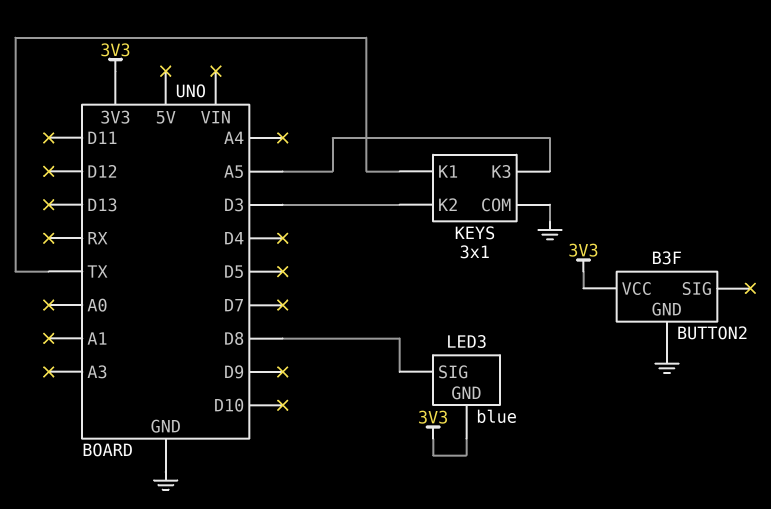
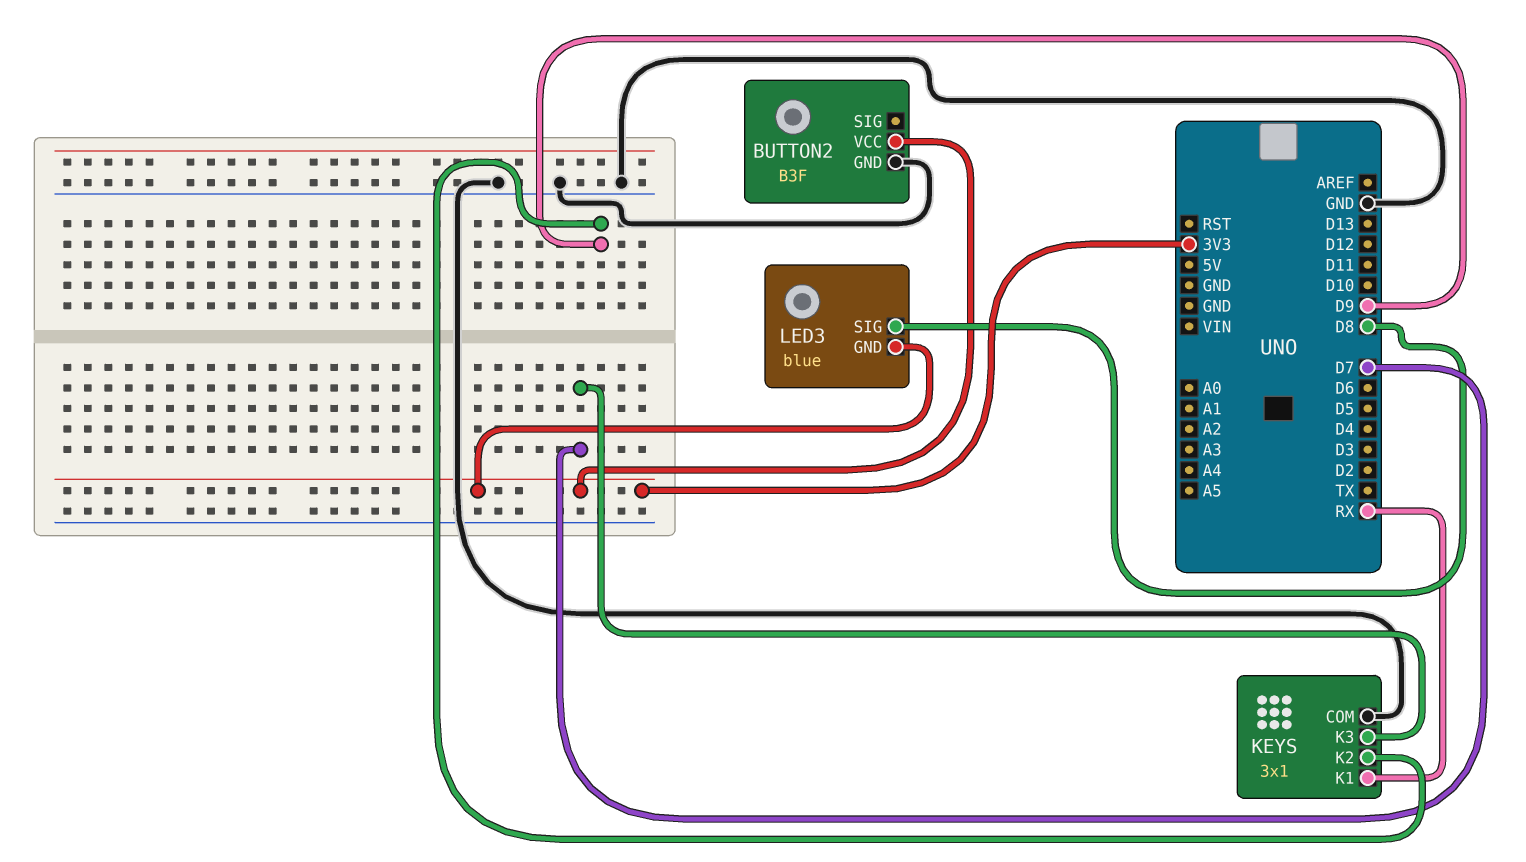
KEYS pin K1: TX -> RX
KEYS pin K2: D3 -> D9
KEYS pin K3: A5 -> D7

